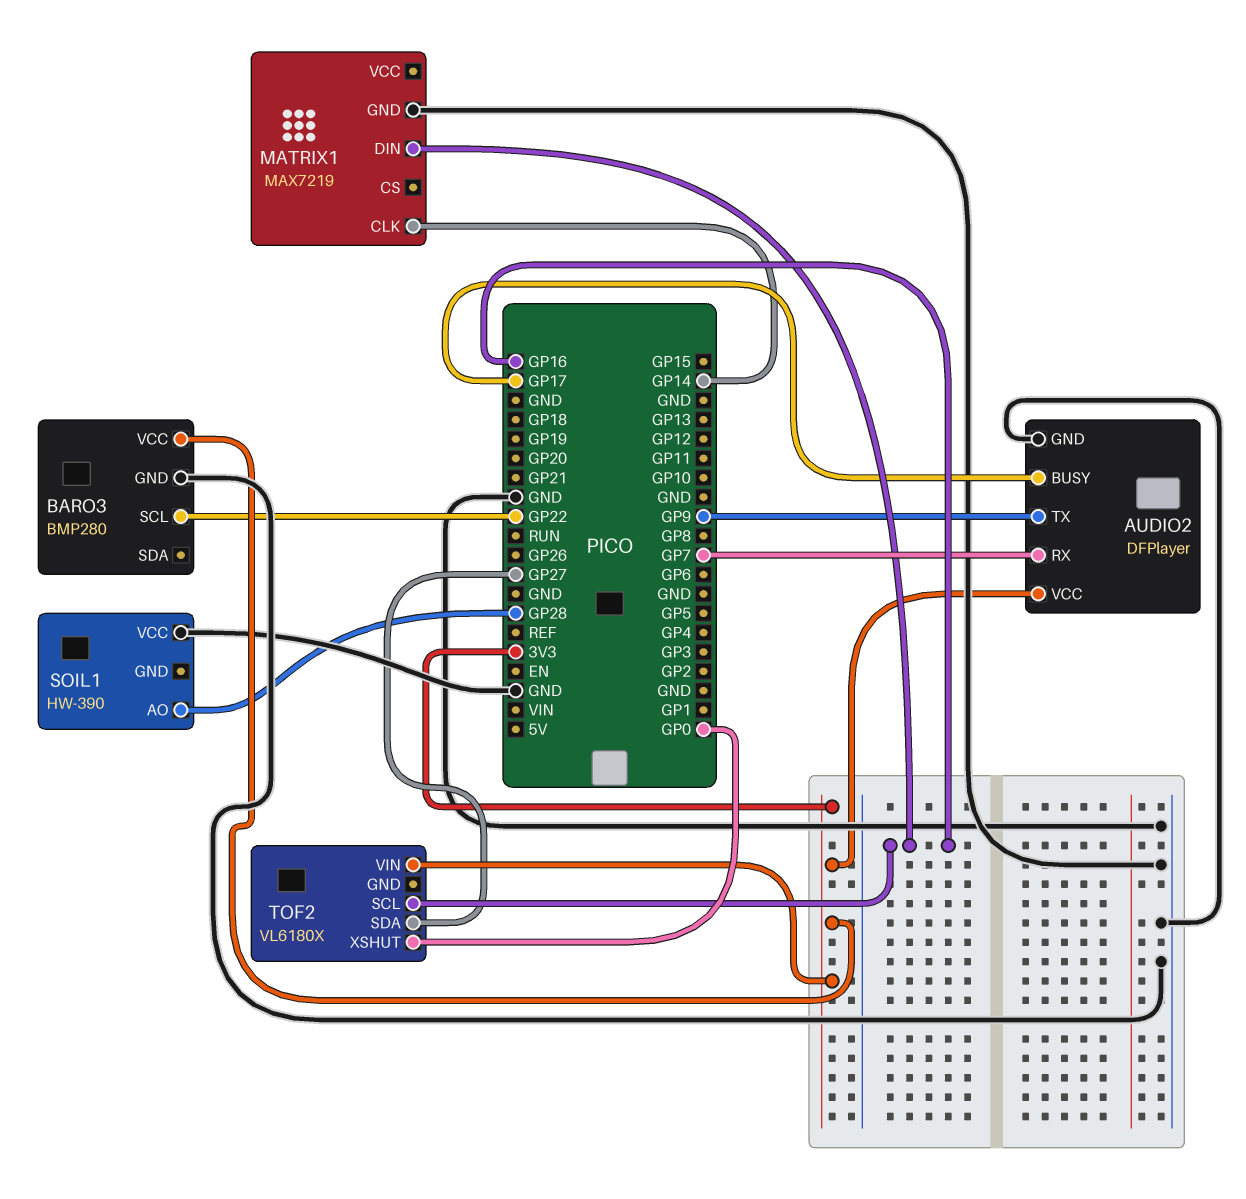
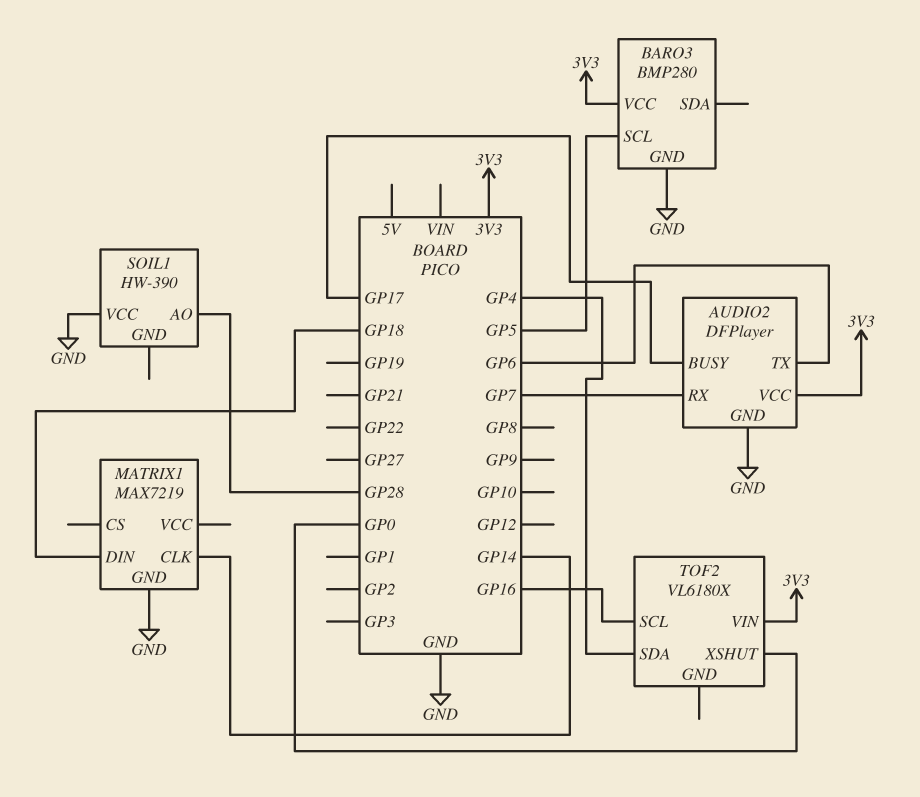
AUDIO2 pin TX: GP9 -> GP6
BARO3 pin SCL: GP22 -> GP5
MATRIX1 pin DIN: GP16 -> GP18
TOF2 pin SDA: GP27 -> GP4

